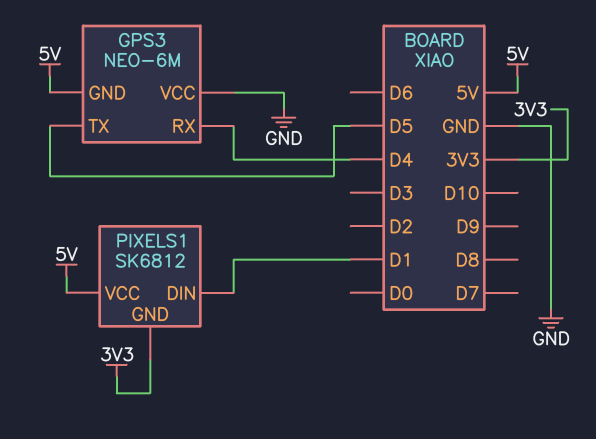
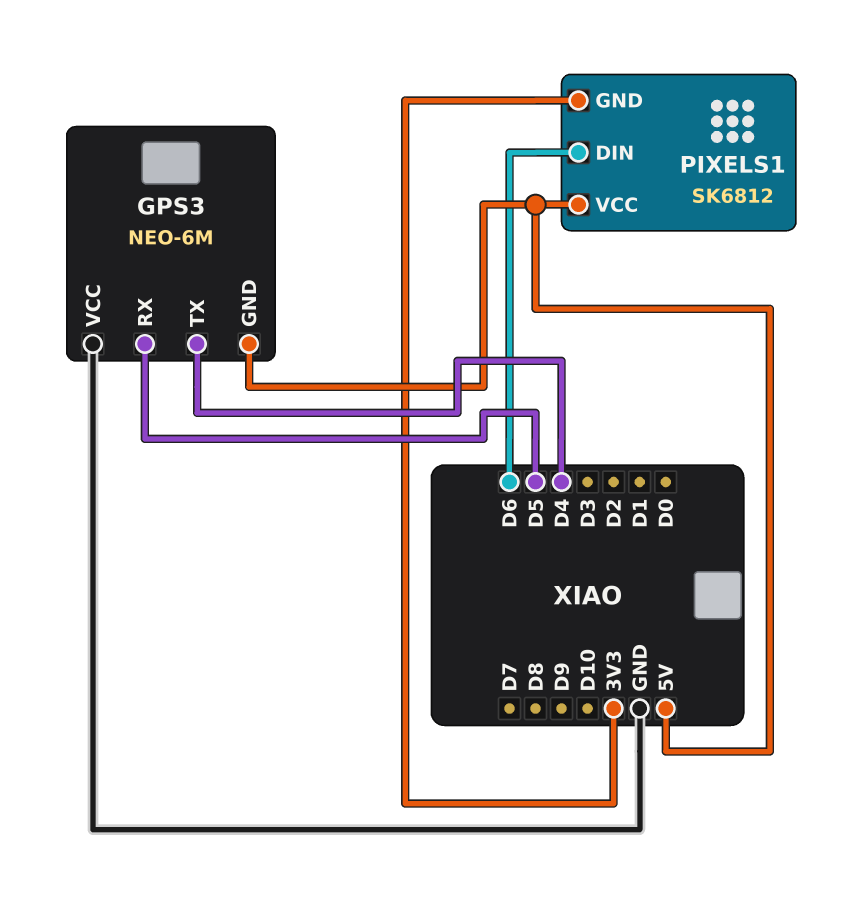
GPS3 pin RX: D4 -> D5
GPS3 pin TX: D5 -> D4
PIXELS1 pin DIN: D1 -> D6

